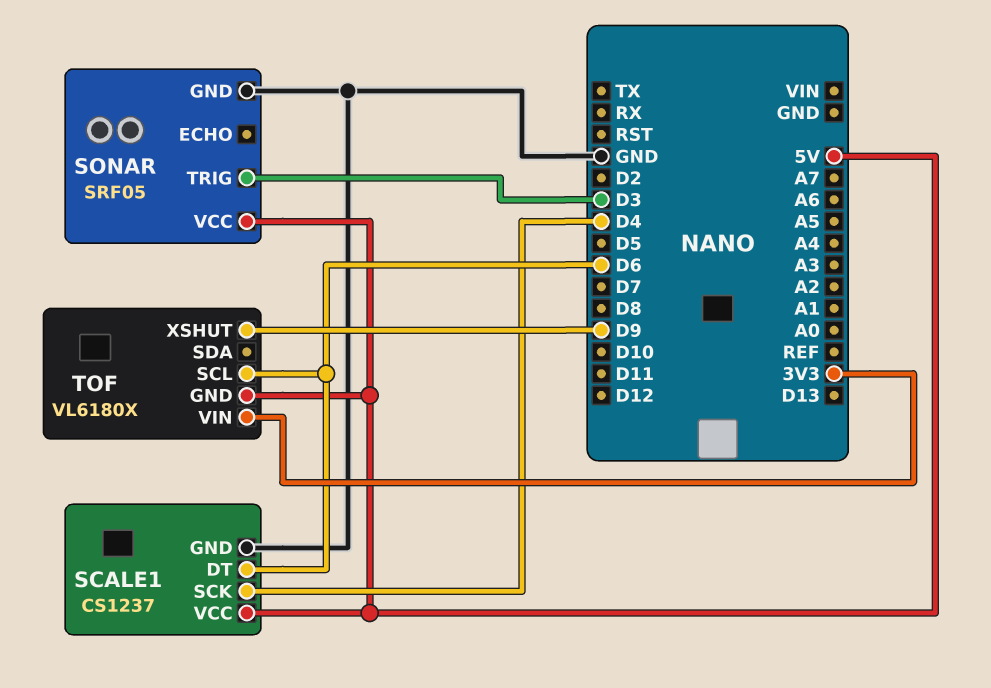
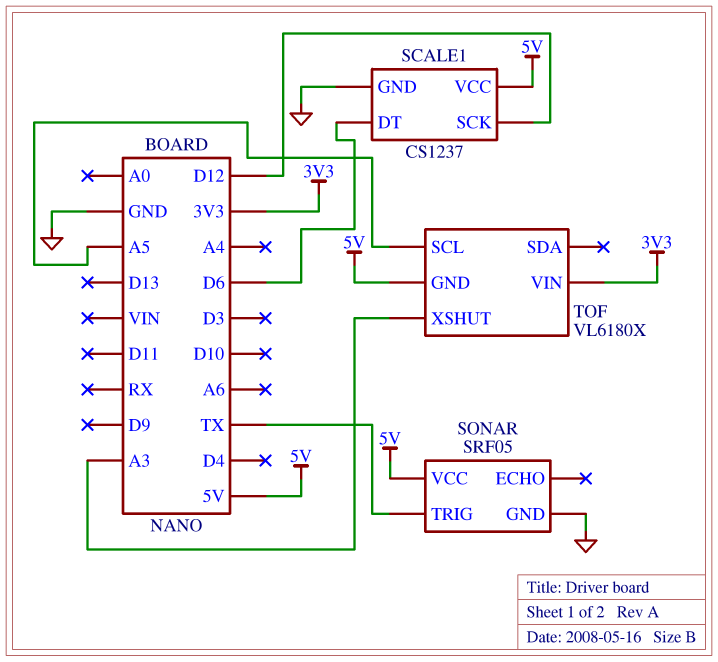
SCALE1 pin SCK: D4 -> D12
SONAR pin TRIG: D3 -> TX
TOF pin SCL: D6 -> A5
TOF pin XSHUT: D9 -> A3

